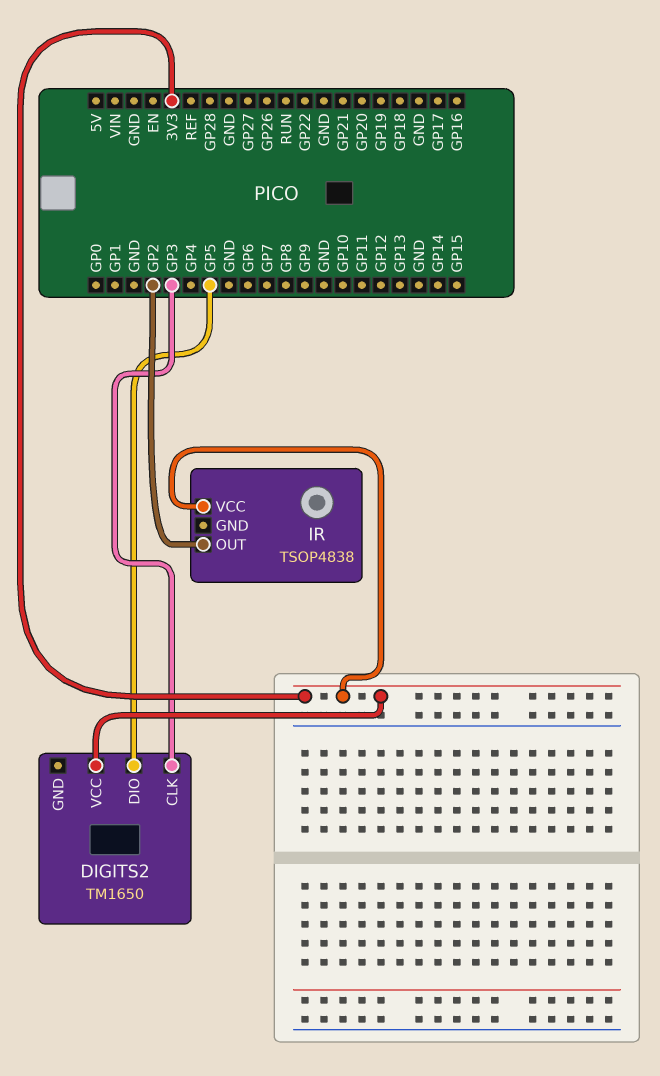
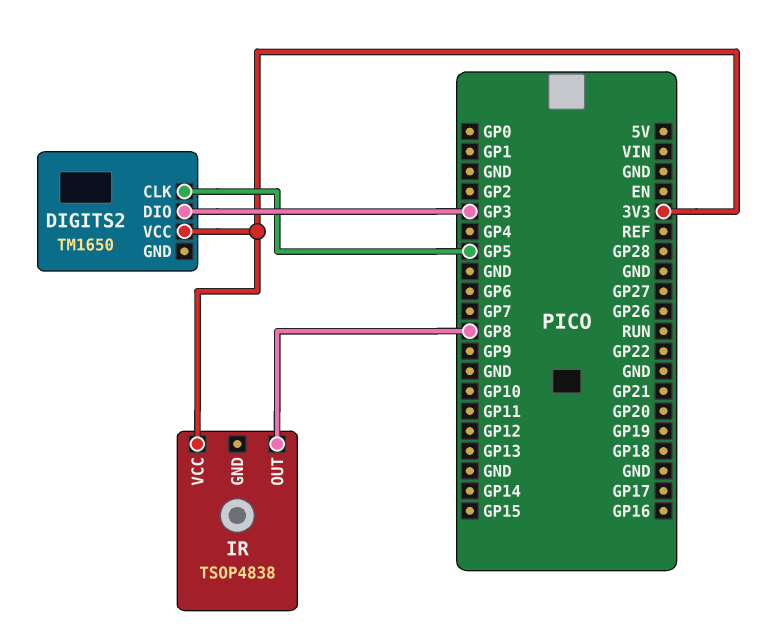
DIGITS2 pin CLK: GP3 -> GP5
DIGITS2 pin DIO: GP5 -> GP3
IR pin OUT: GP2 -> GP8

